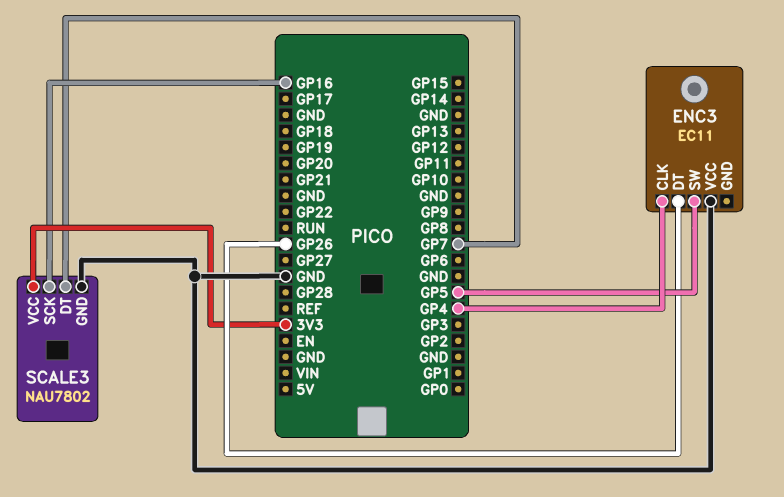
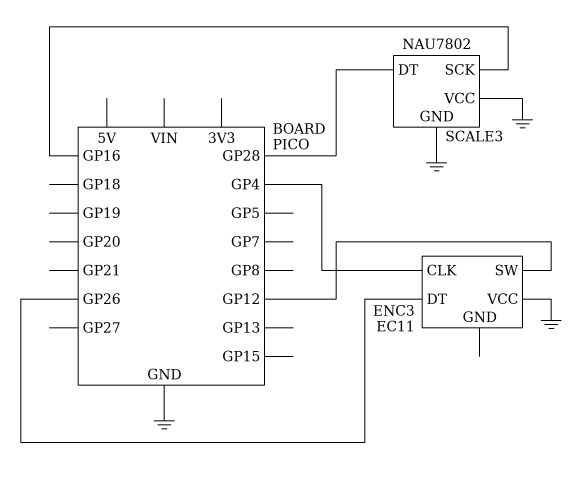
ENC3 pin SW: GP5 -> GP12
SCALE3 pin DT: GP7 -> GP28
SCALE3 pin VCC: 3V3 -> GND

